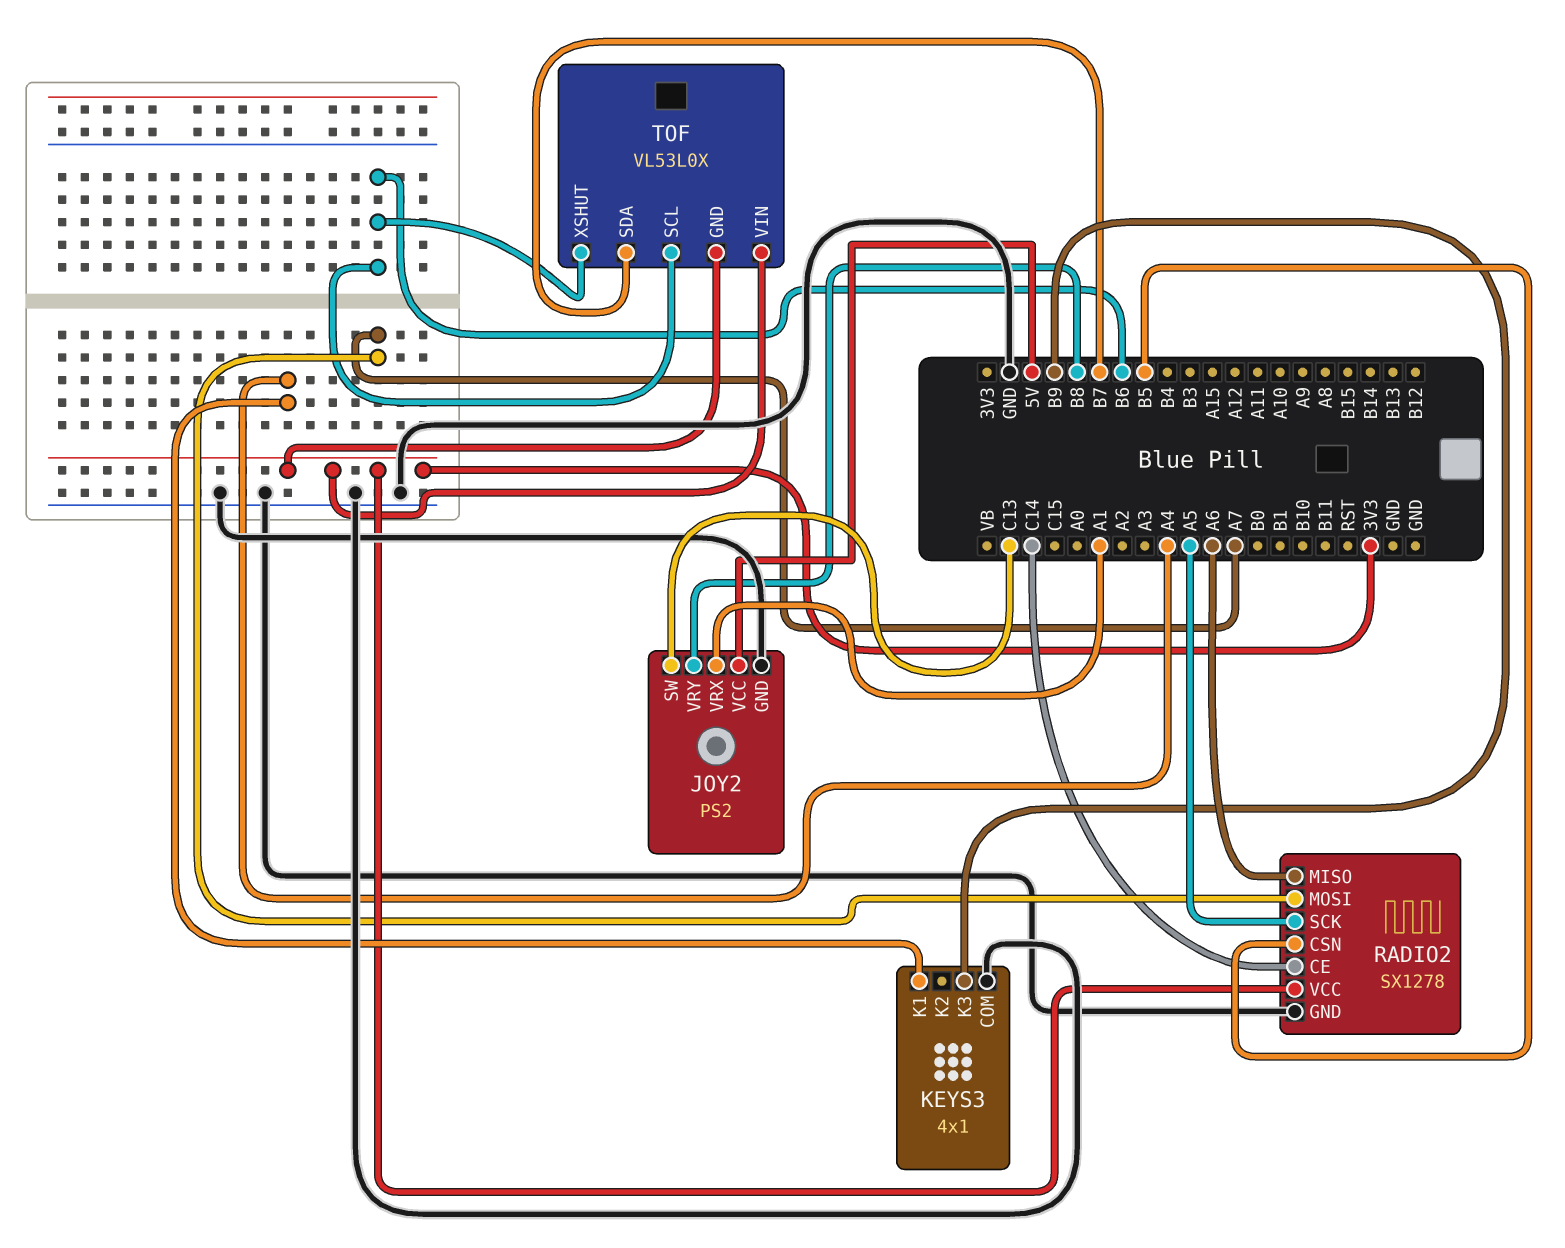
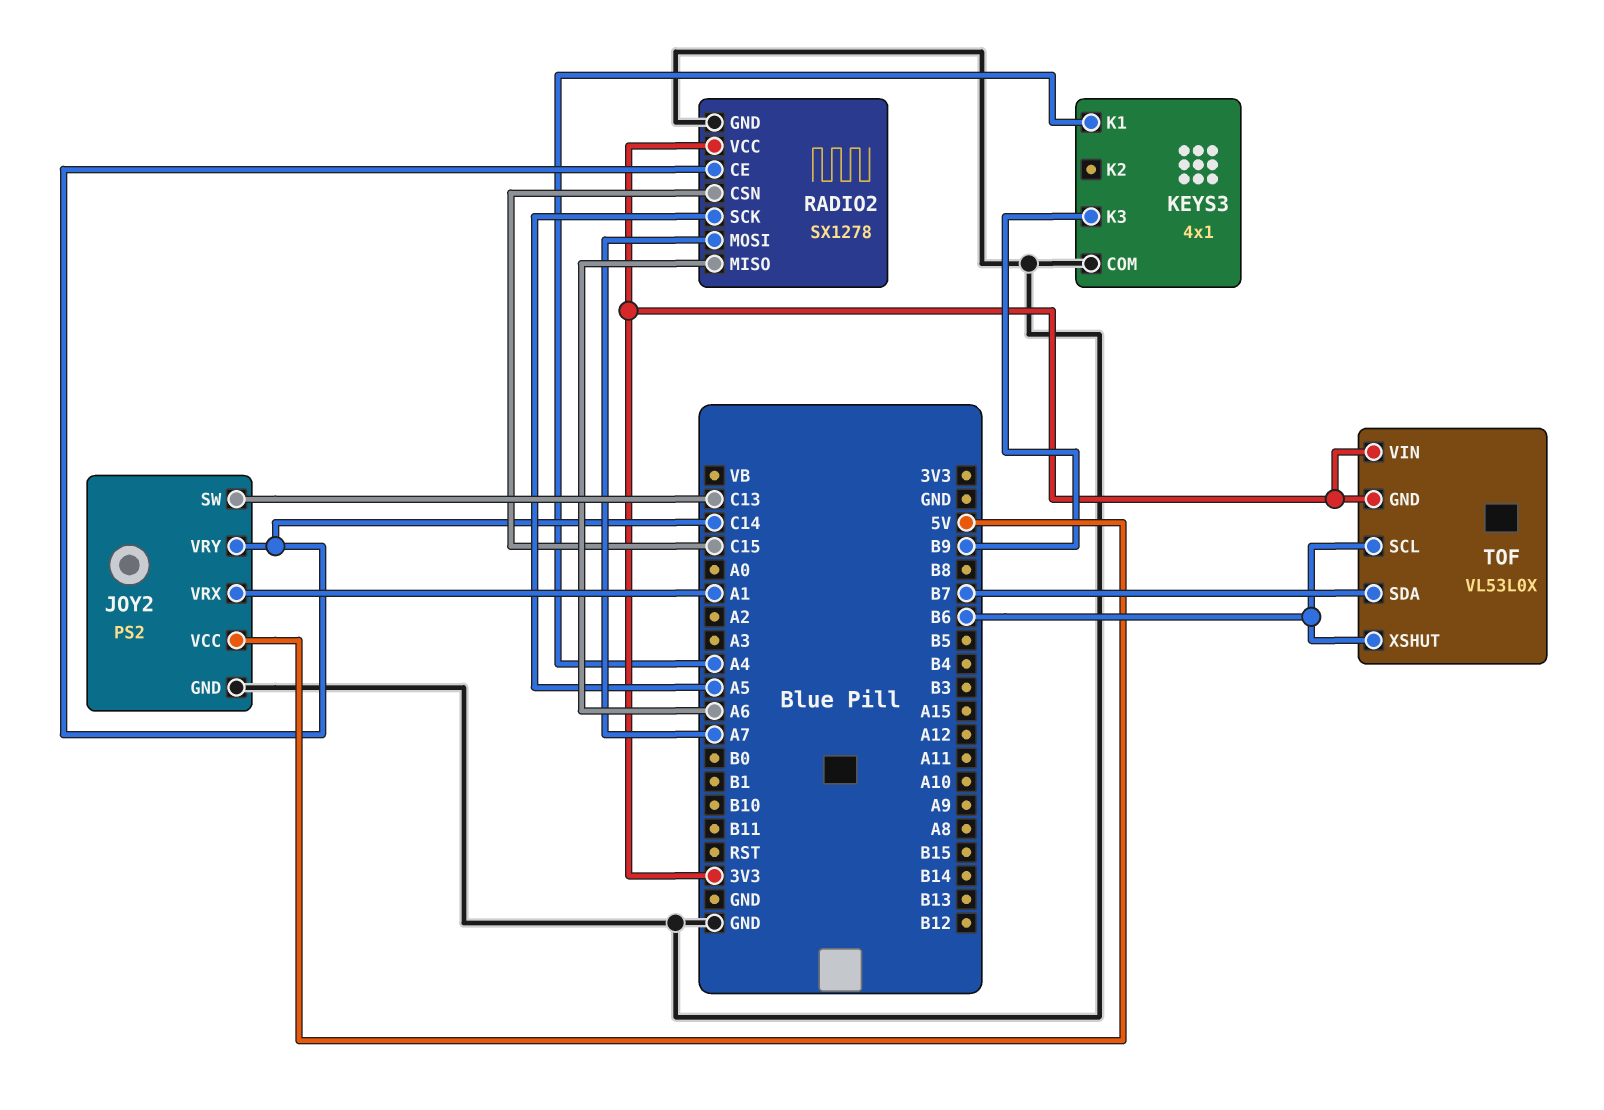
JOY2 pin VRY: B8 -> C14
RADIO2 pin CSN: B5 -> C15

